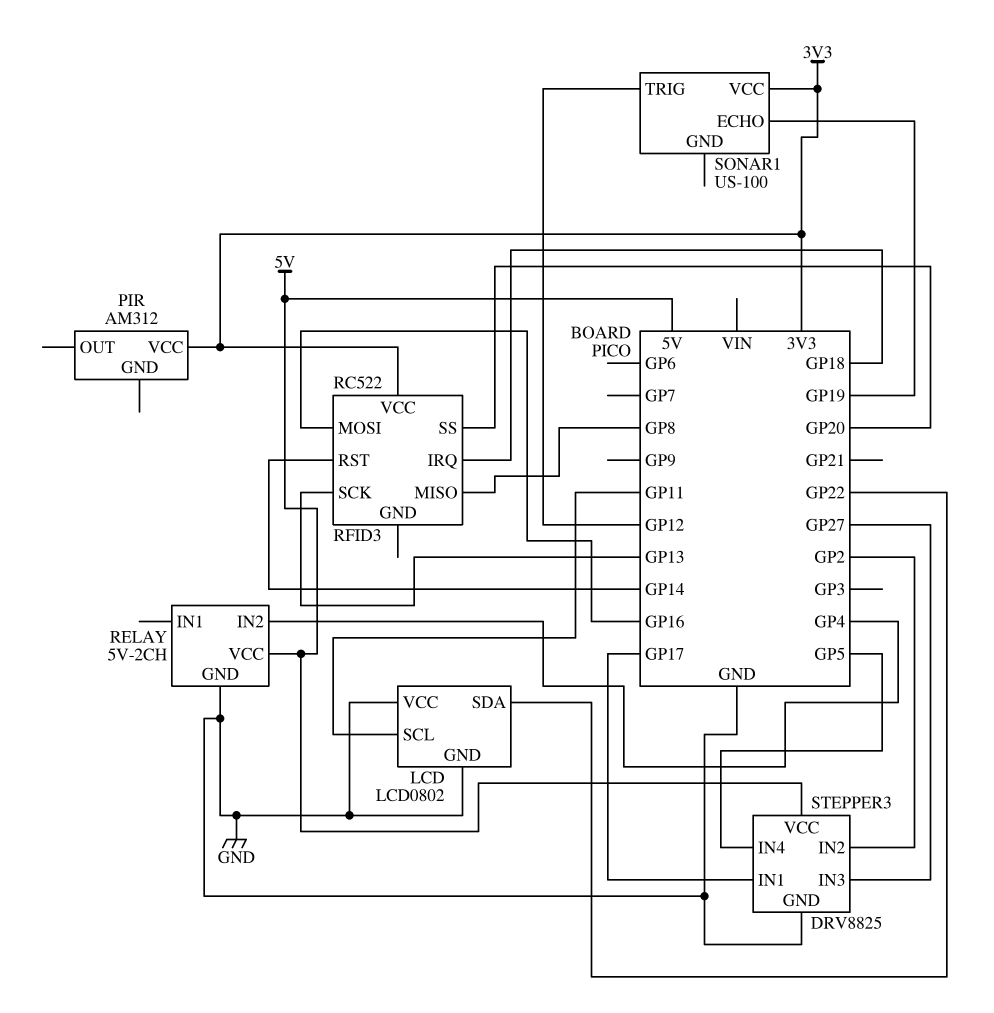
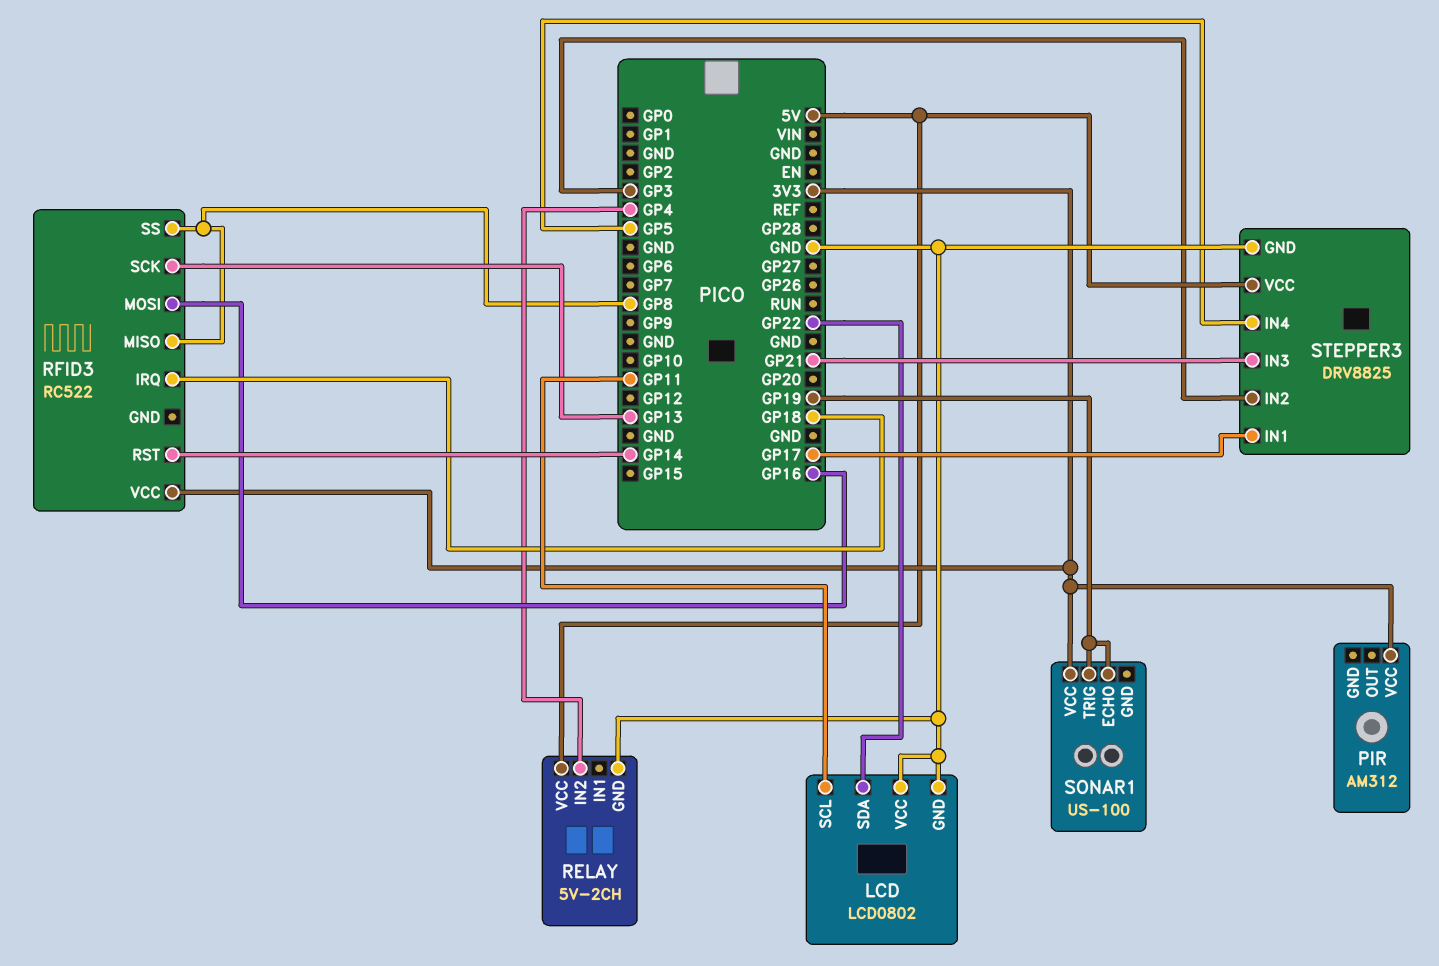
RFID3 pin SS: GP20 -> GP8
SONAR1 pin TRIG: GP12 -> GP19
STEPPER3 pin IN2: GP2 -> GP3
STEPPER3 pin IN3: GP27 -> GP21

